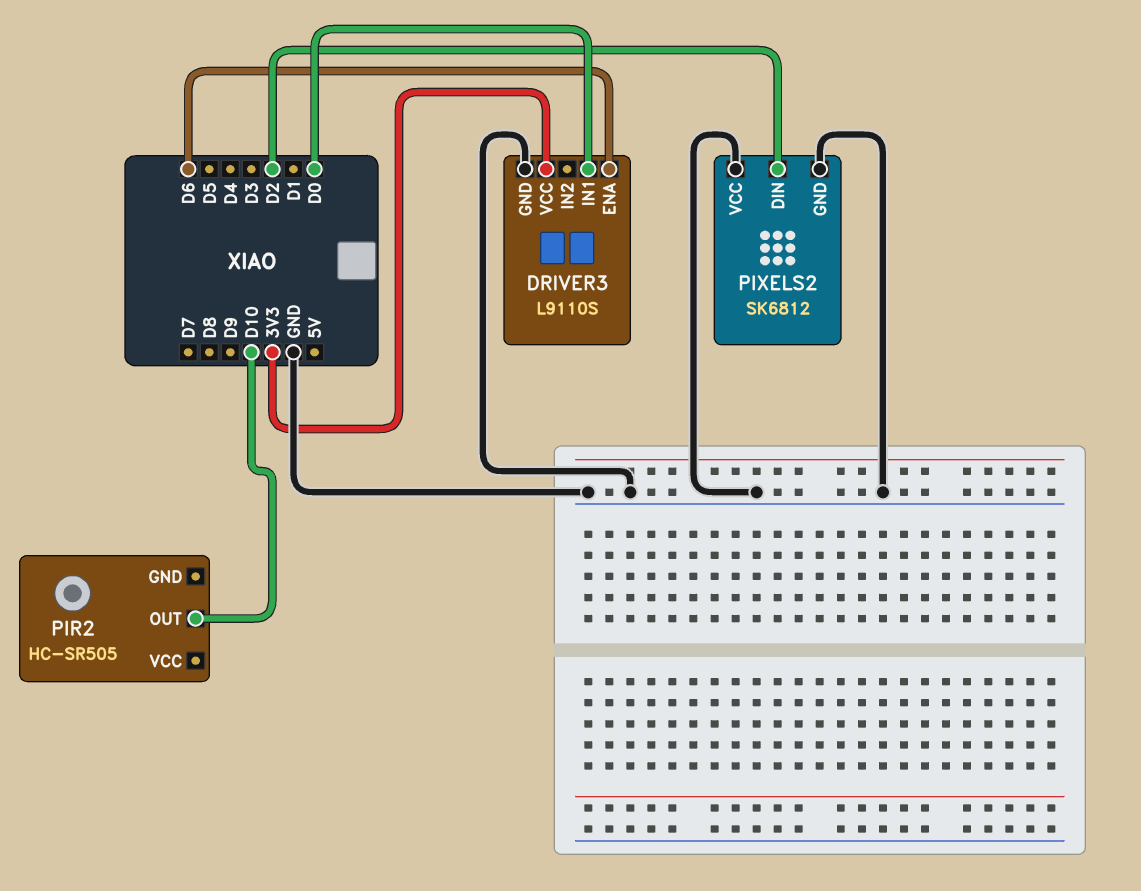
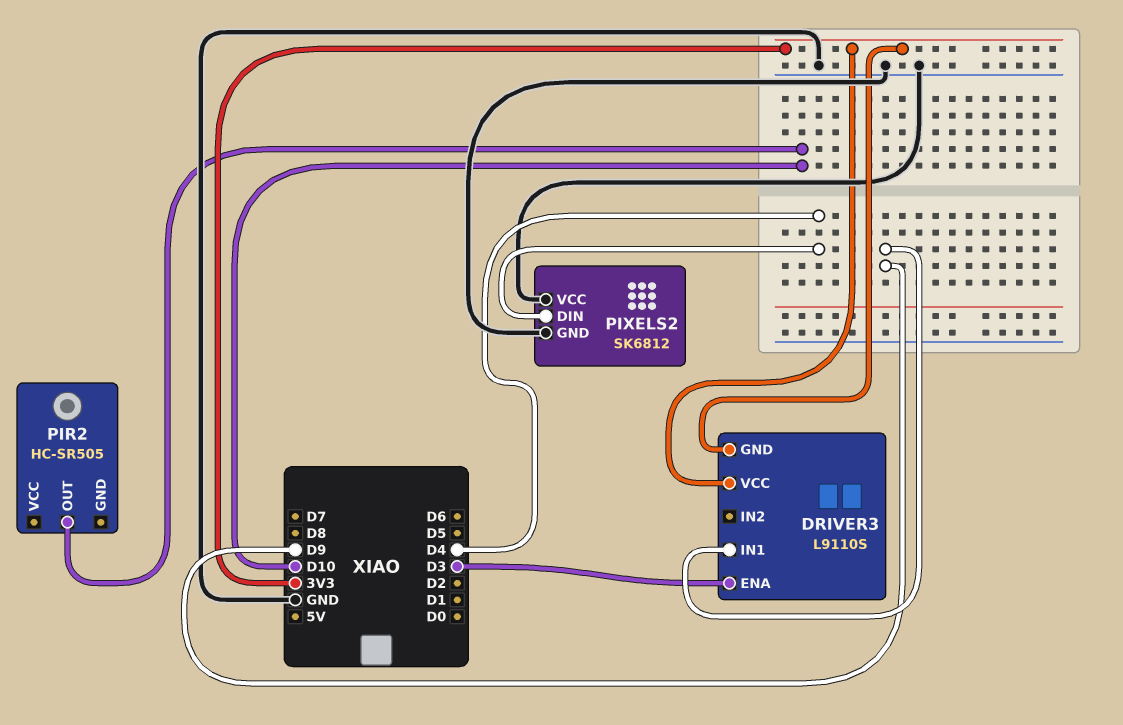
DRIVER3 pin ENA: D6 -> D3
DRIVER3 pin GND: GND -> 3V3
DRIVER3 pin IN1: D0 -> D9
PIXELS2 pin DIN: D2 -> D4

